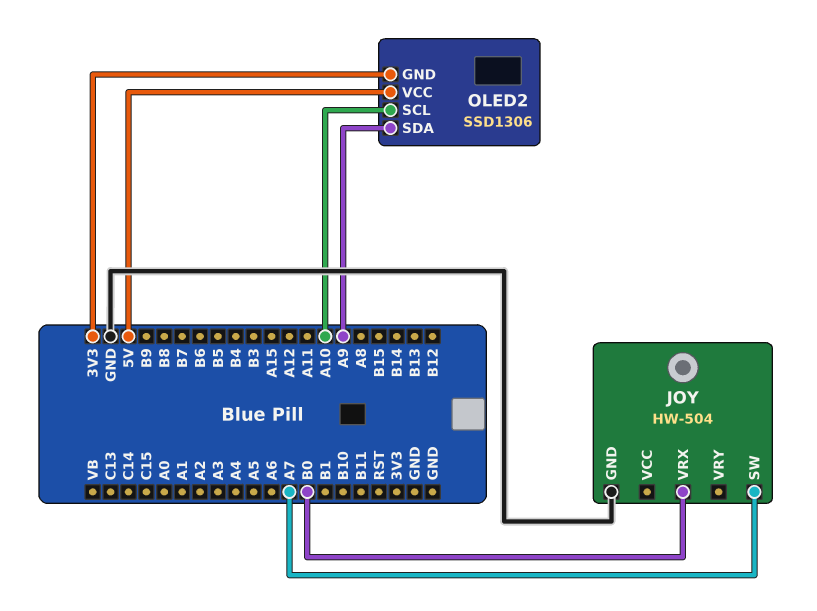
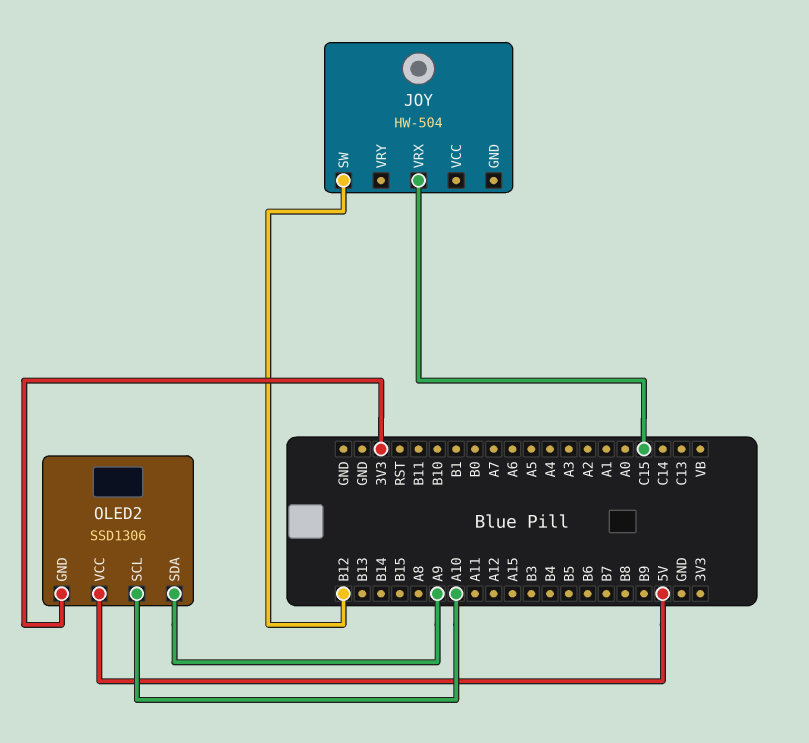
JOY pin GND: GND -> none
JOY pin SW: A7 -> B12
JOY pin VRX: B0 -> C15

